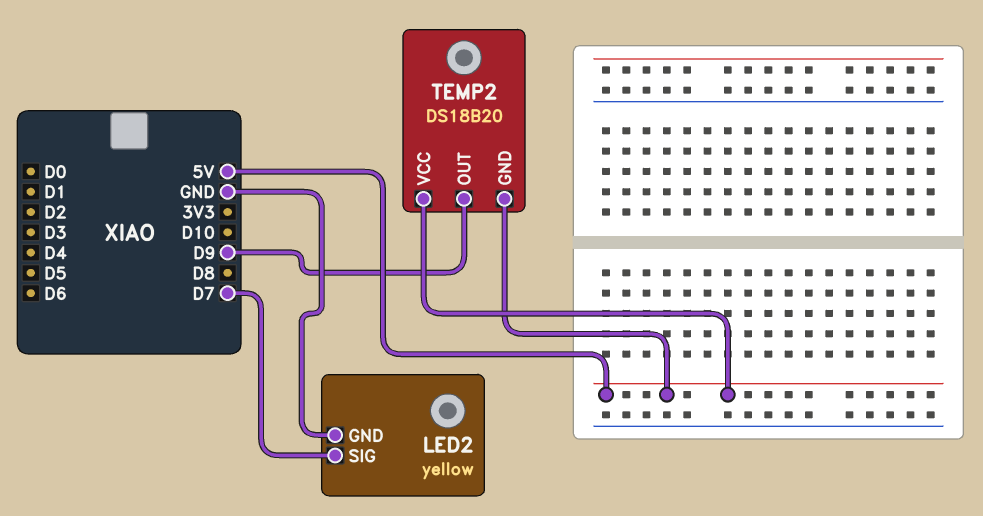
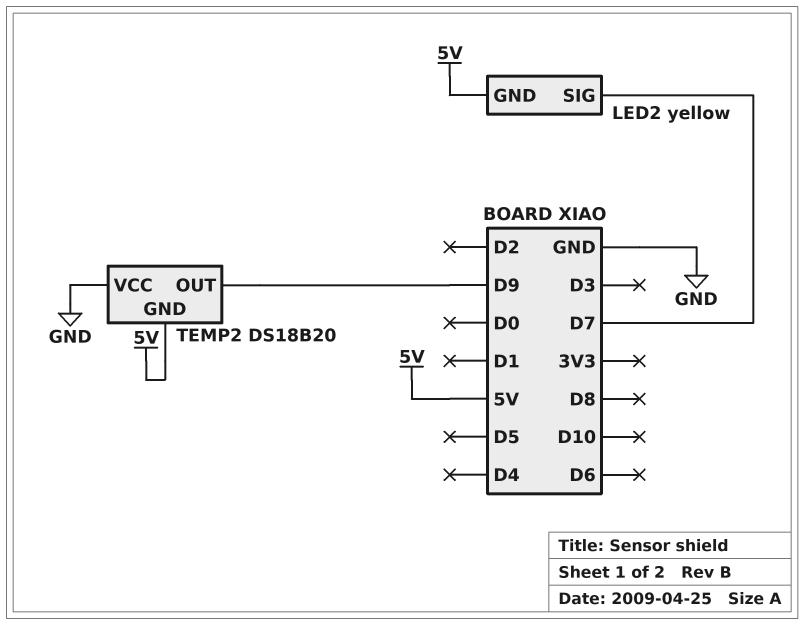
LED2 pin GND: GND -> 5V
TEMP2 pin VCC: 5V -> GND

